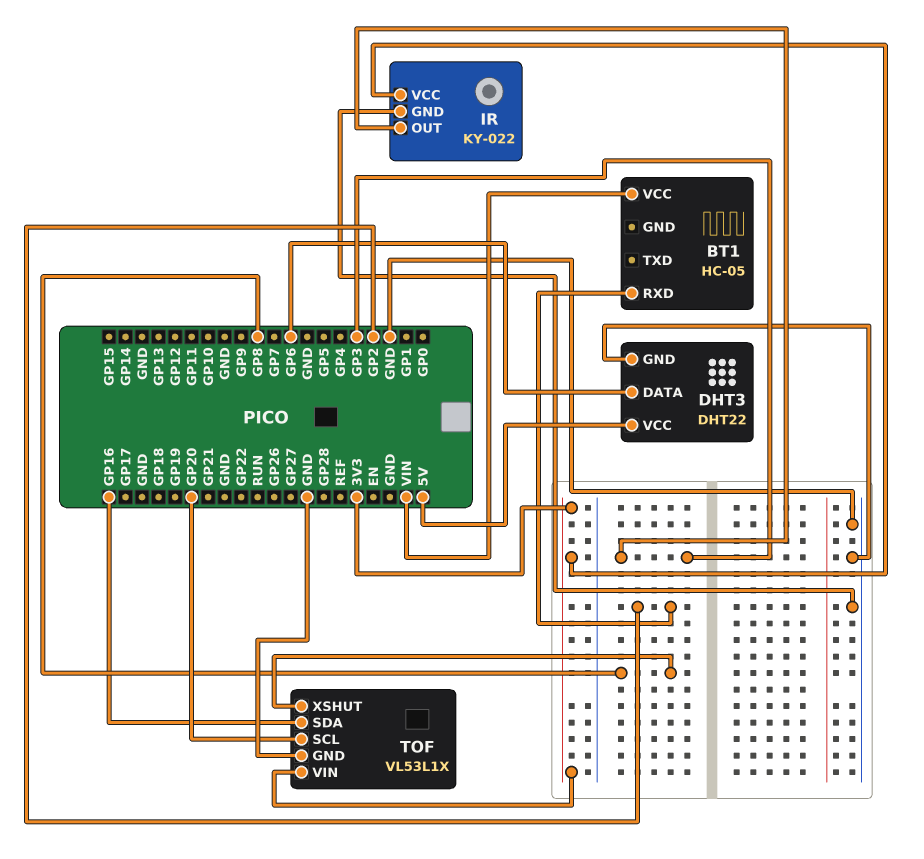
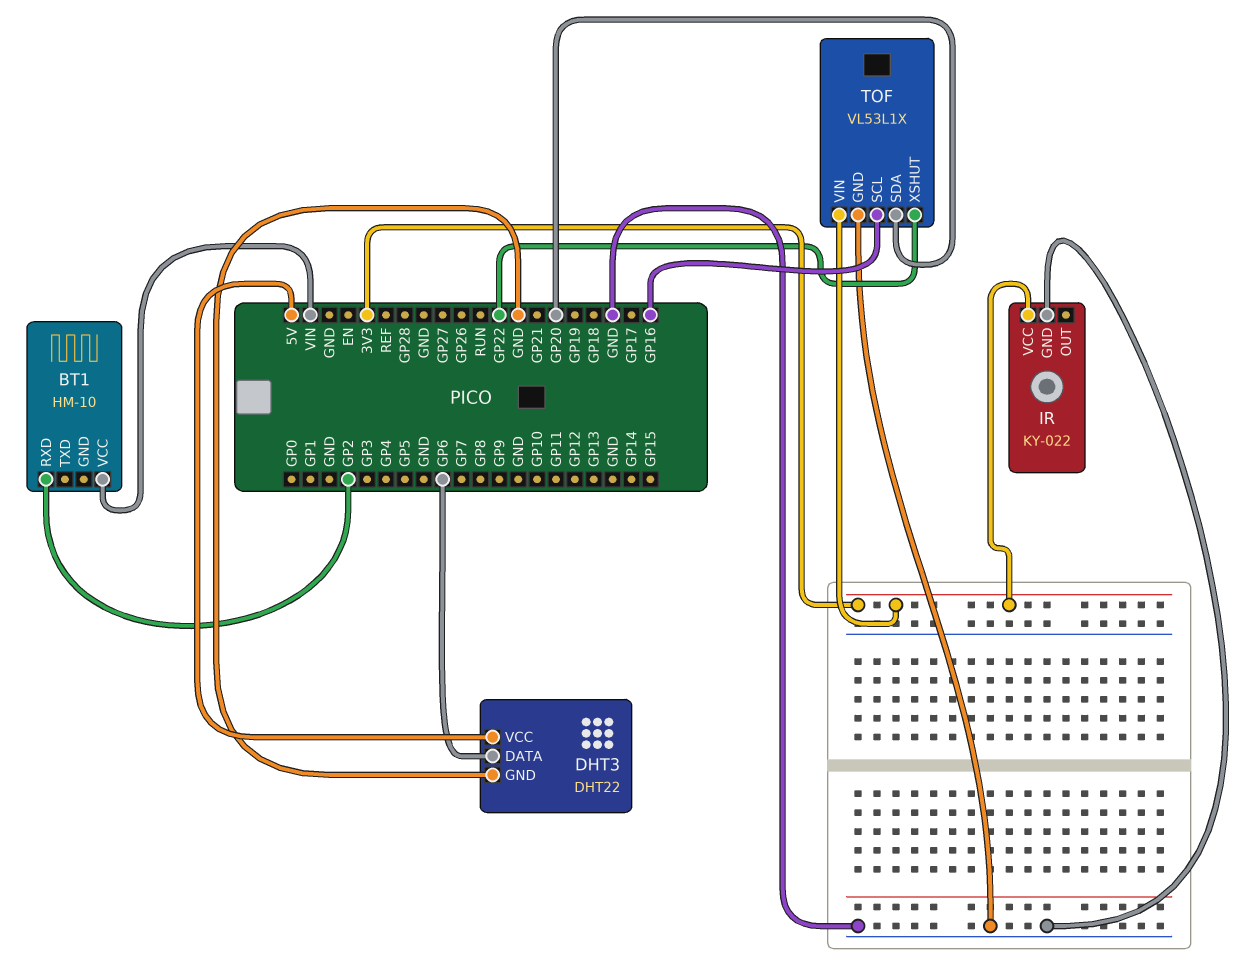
BT1: HC-05 -> HM-10
IR pin OUT: GP3 -> none
TOF pin SCL: GP20 -> GP16
TOF pin SDA: GP16 -> GP20
TOF pin XSHUT: GP8 -> GP22

